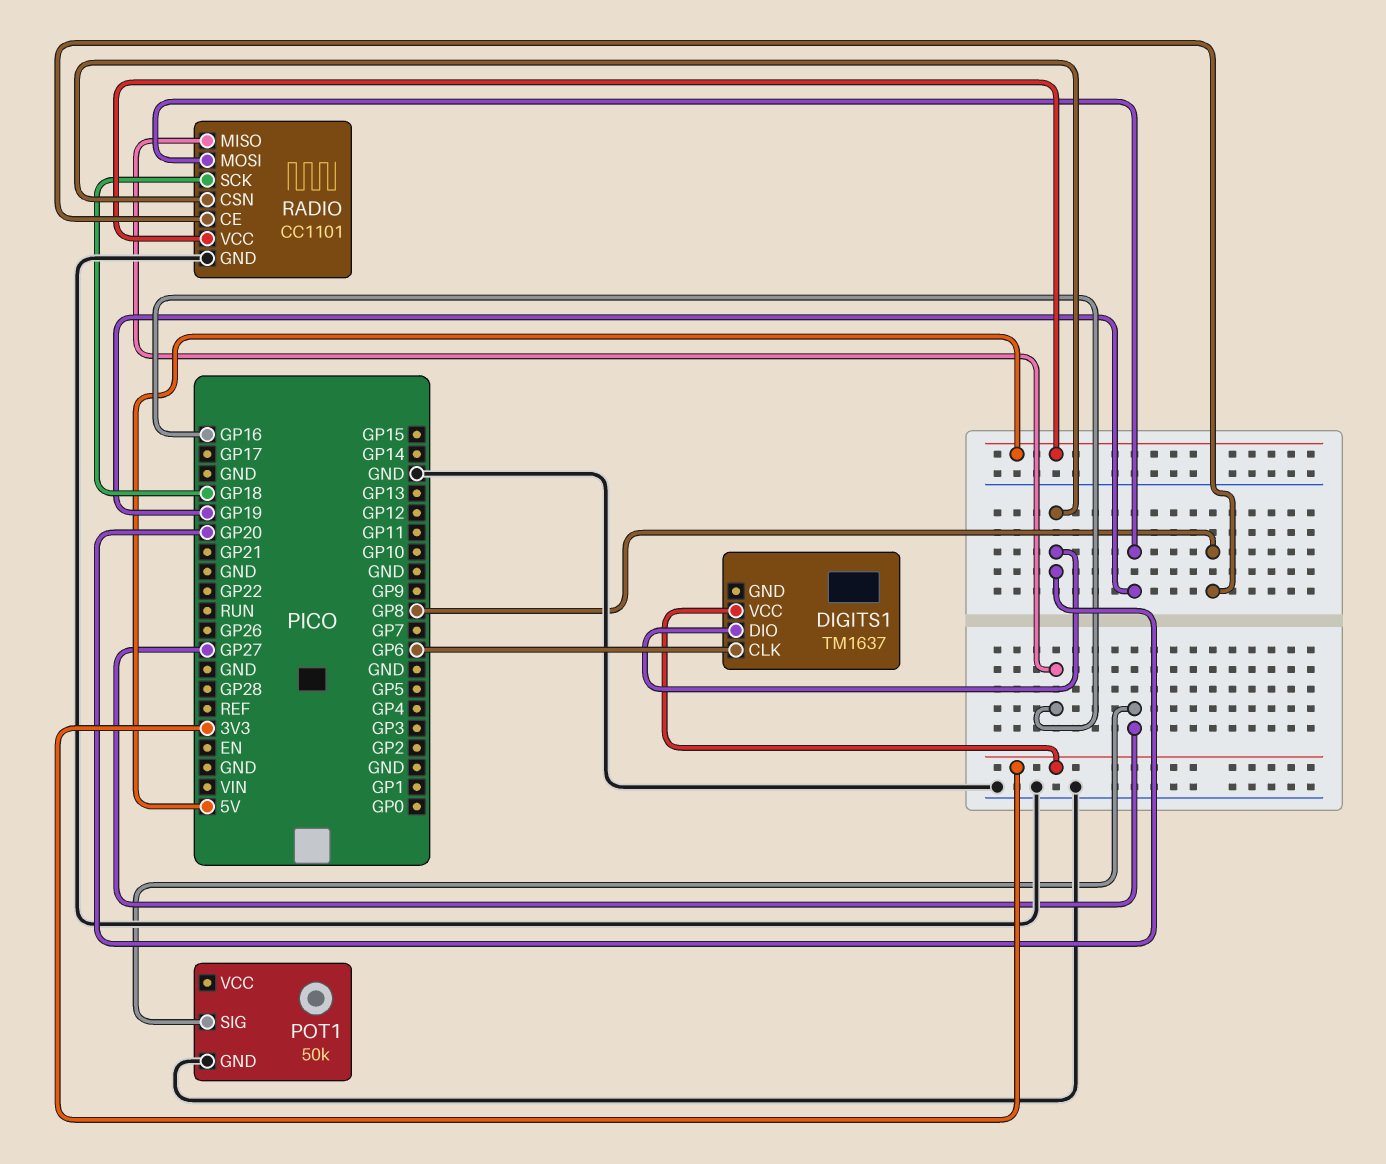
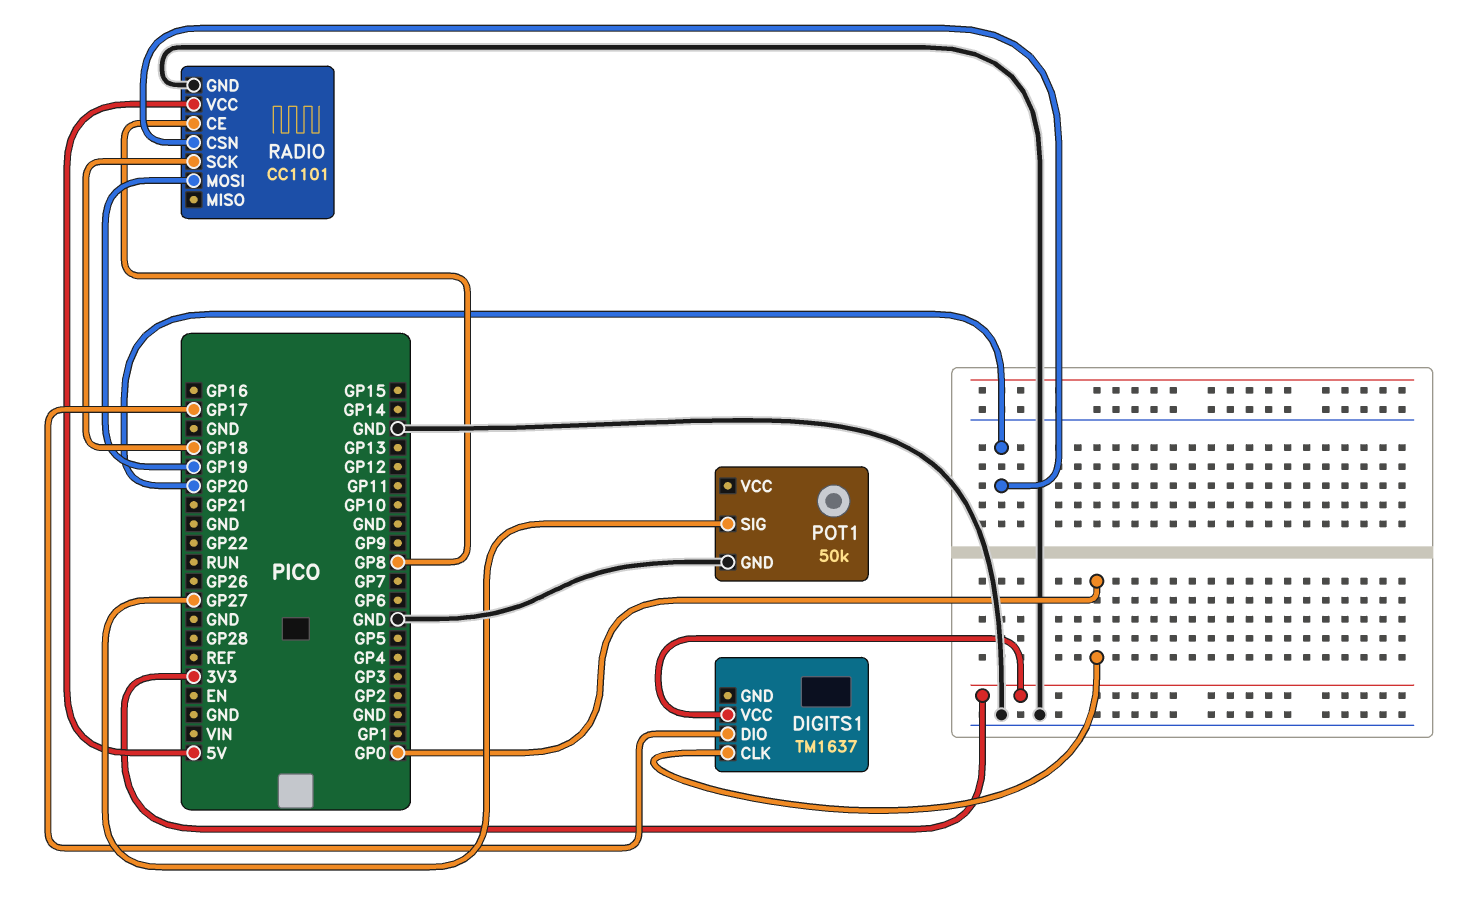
DIGITS1 pin CLK: GP6 -> GP0
DIGITS1 pin DIO: GP20 -> GP17
RADIO pin MISO: GP16 -> none

